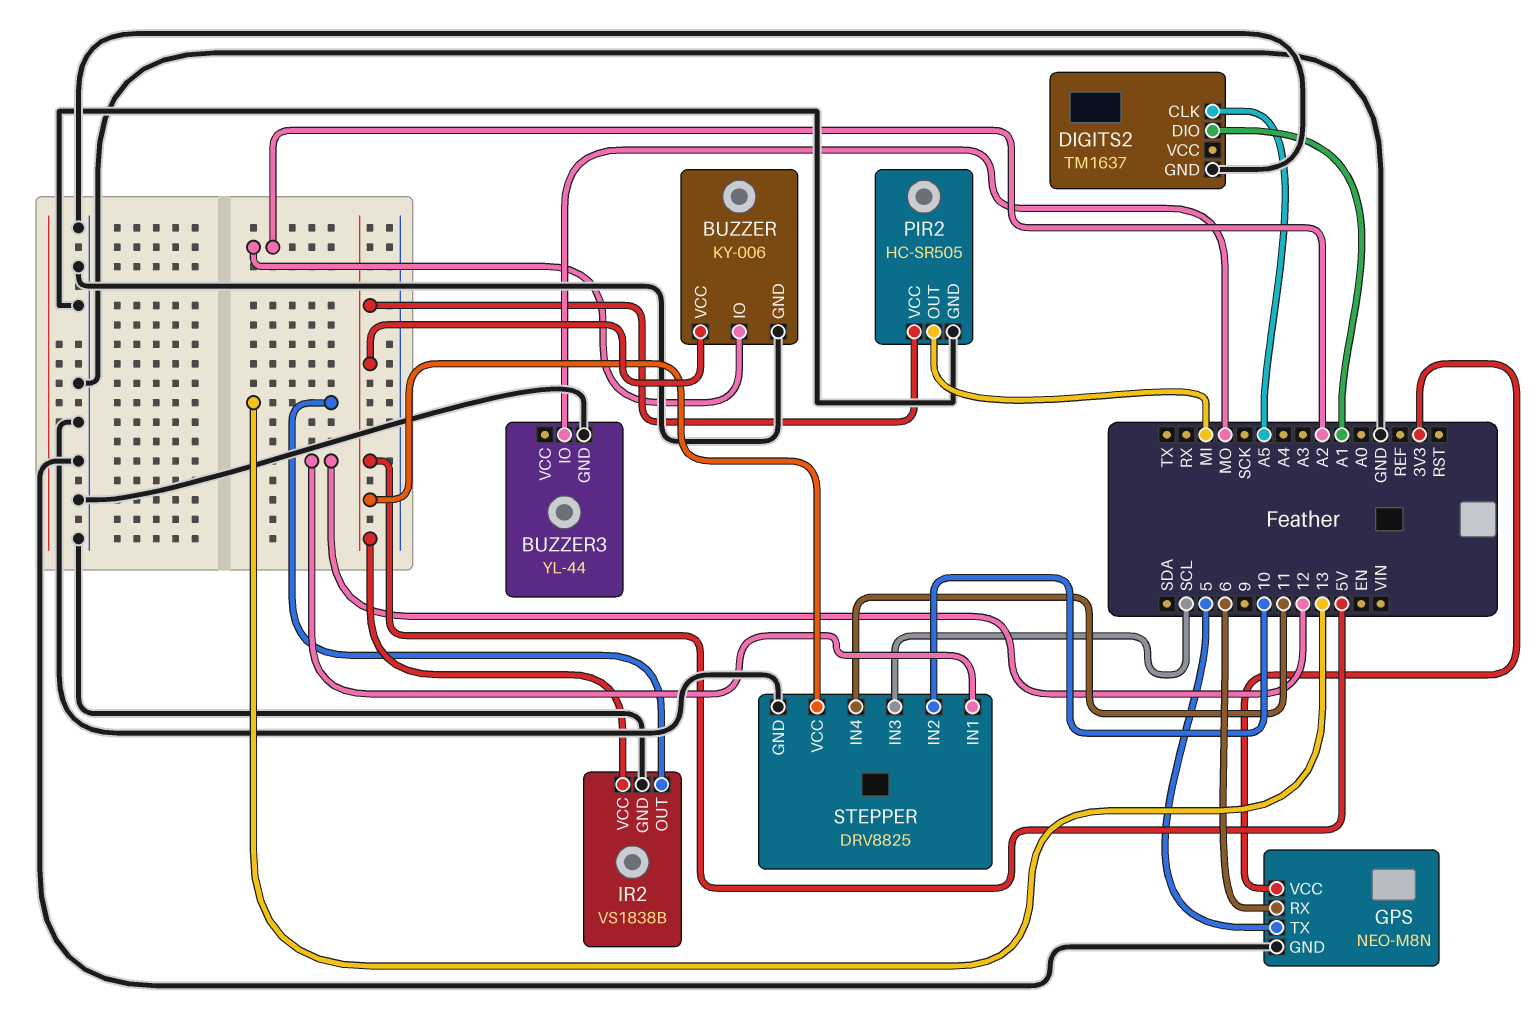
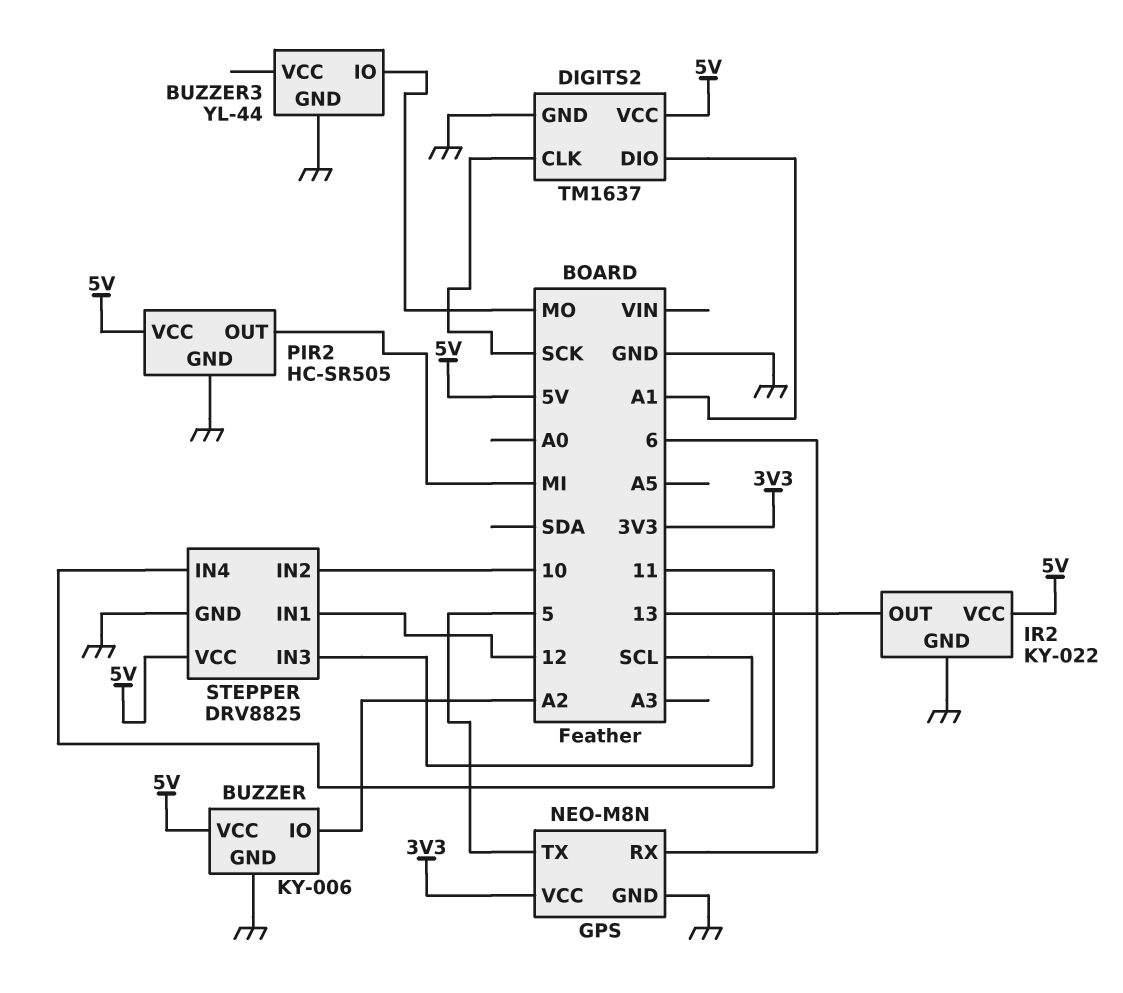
DIGITS2 pin CLK: A5 -> SCK
DIGITS2 pin VCC: none -> 5V
IR2: VS1838B -> KY-022

